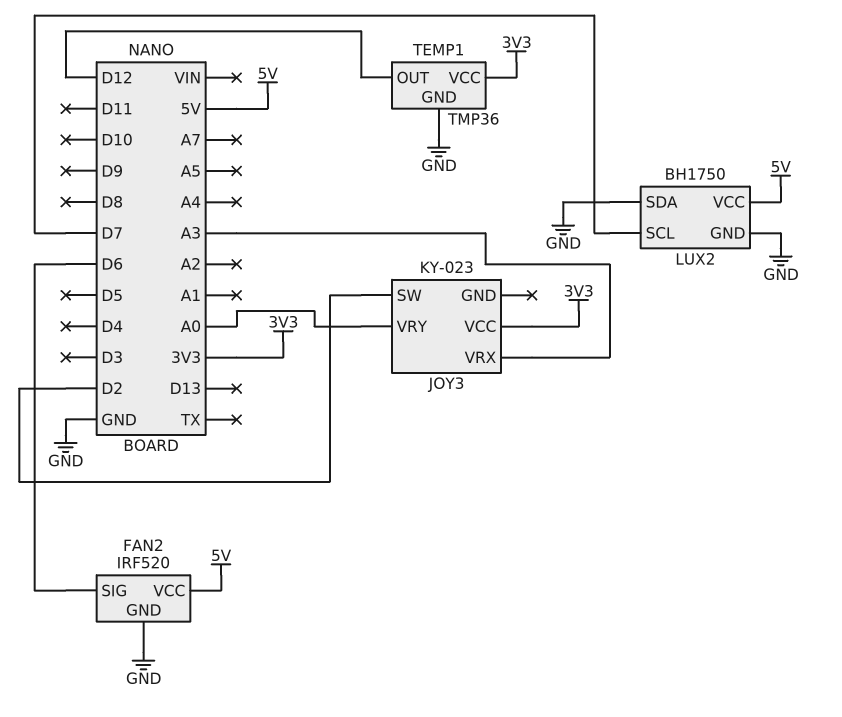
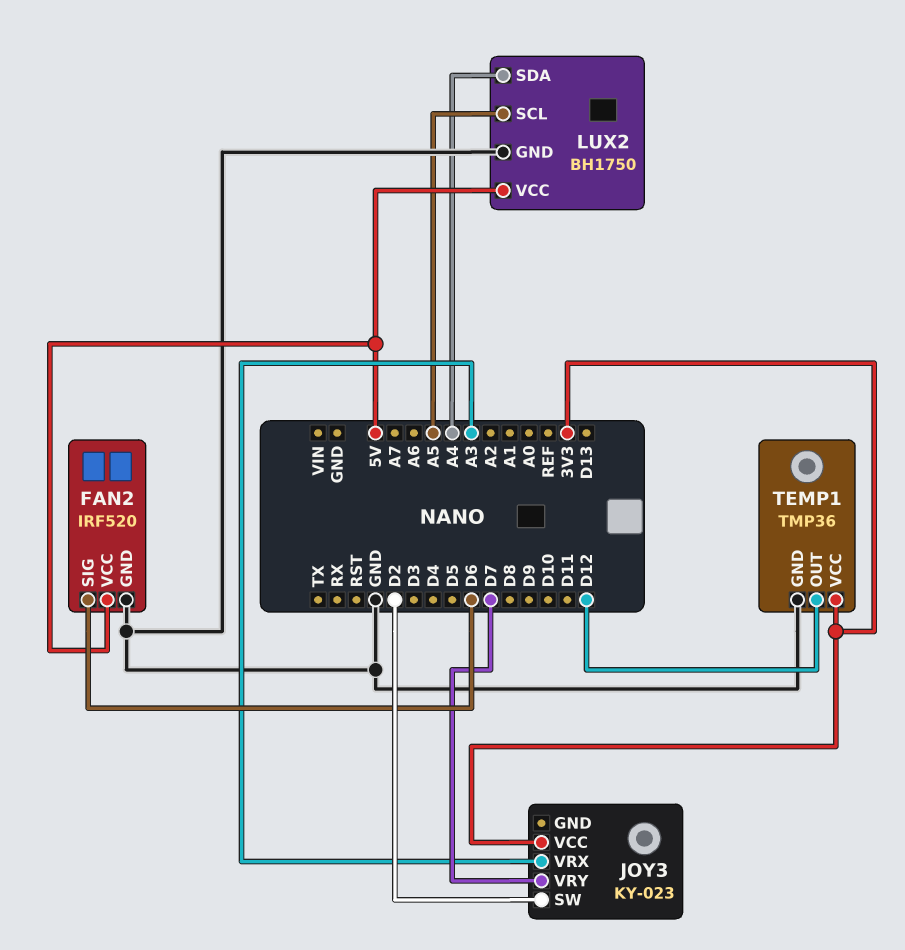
JOY3 pin VRY: A0 -> D7
LUX2 pin SCL: D7 -> A5
LUX2 pin SDA: GND -> A4

